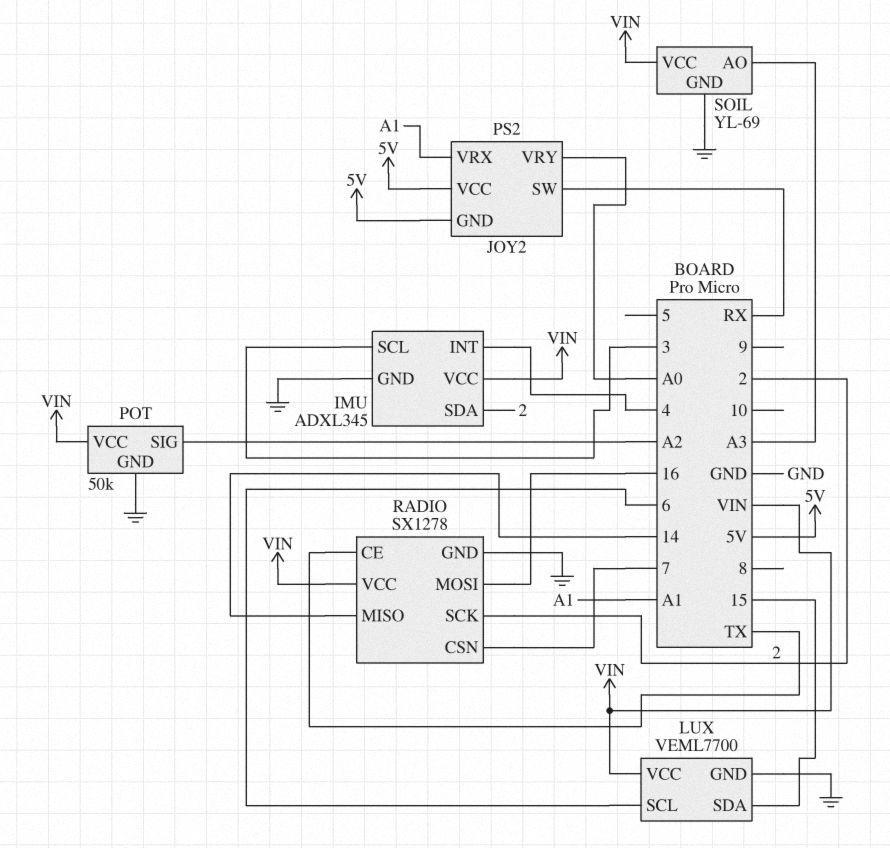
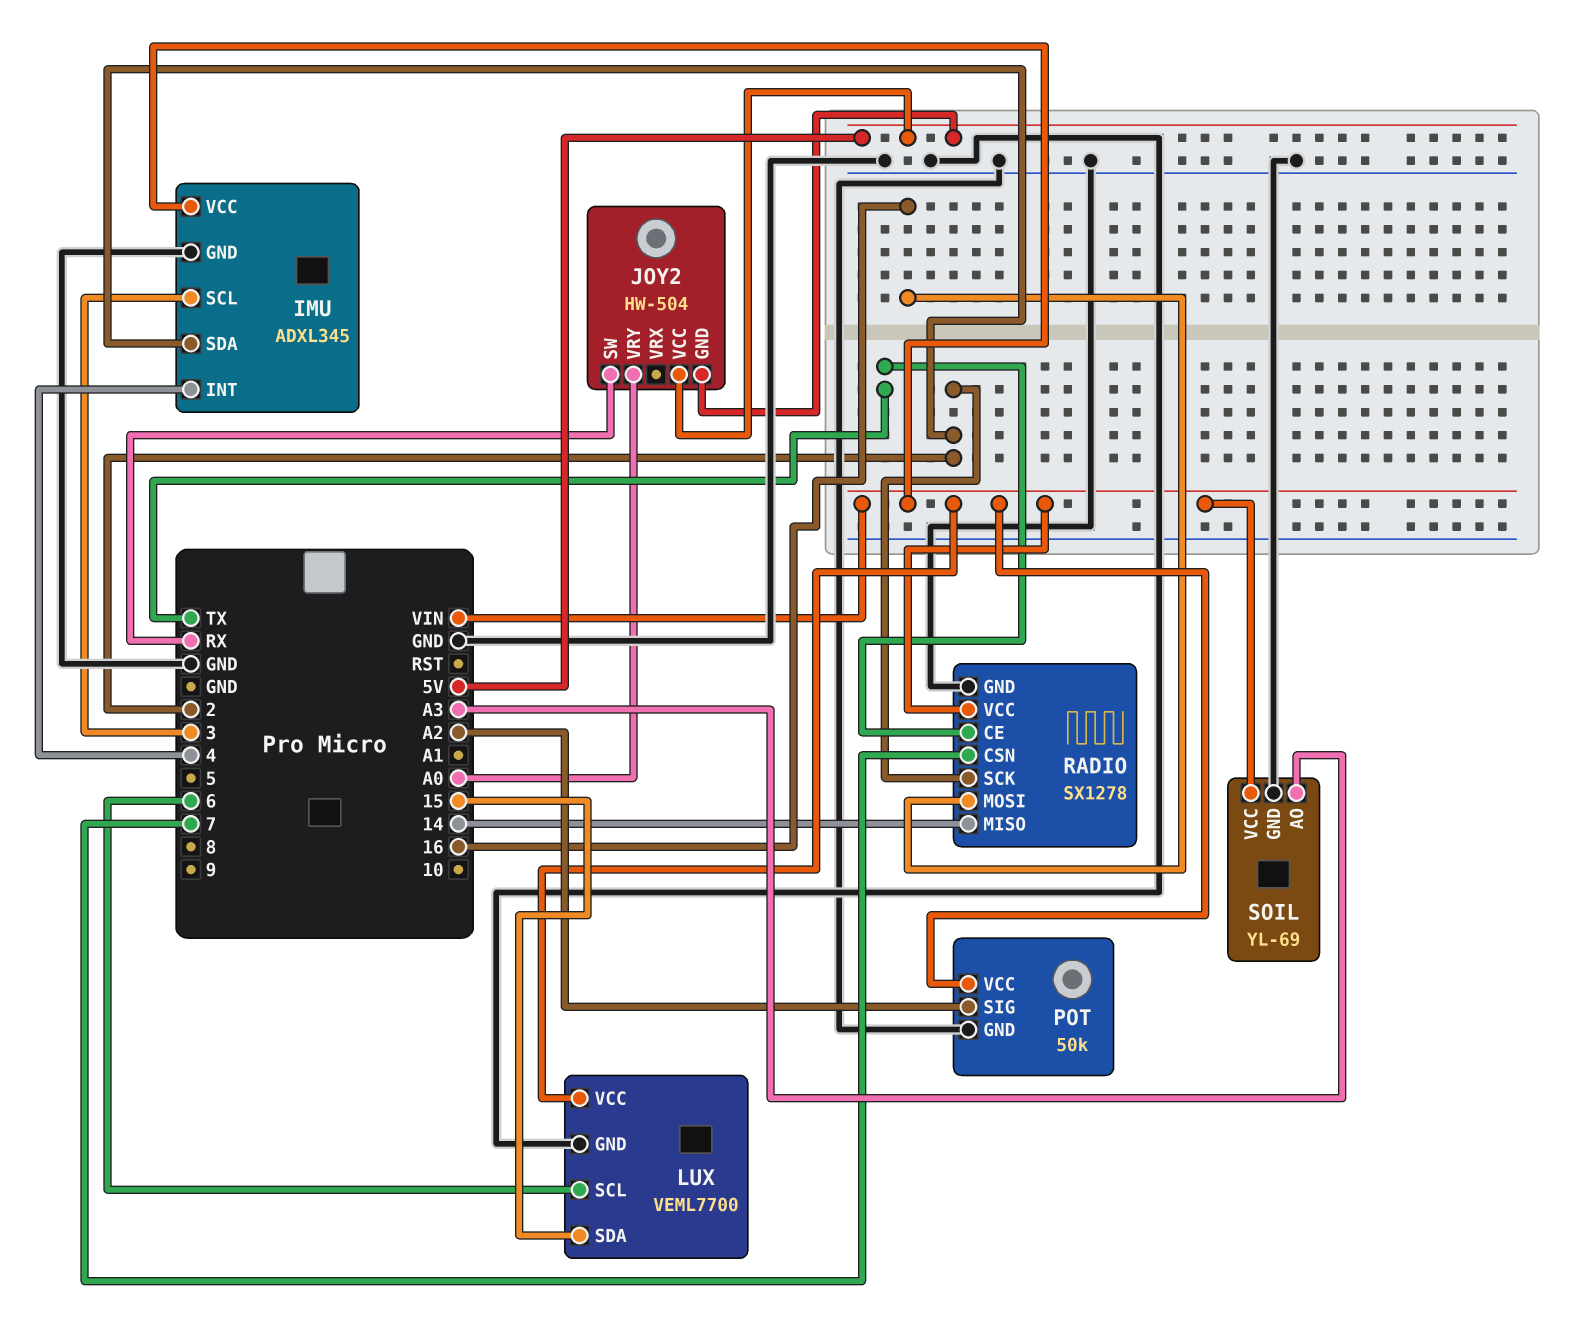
JOY2: PS2 -> HW-504
JOY2 pin VRX: A1 -> none

